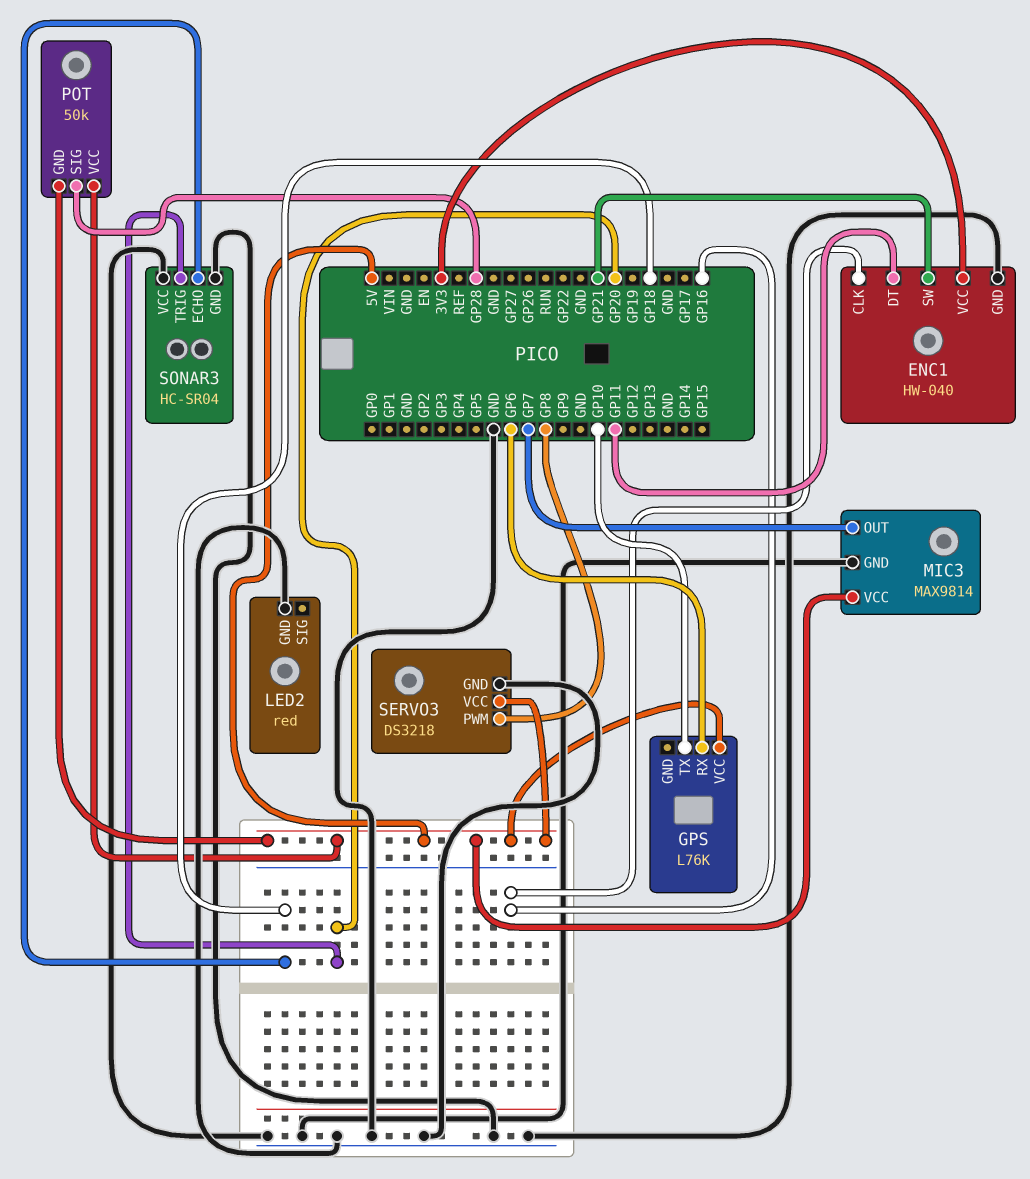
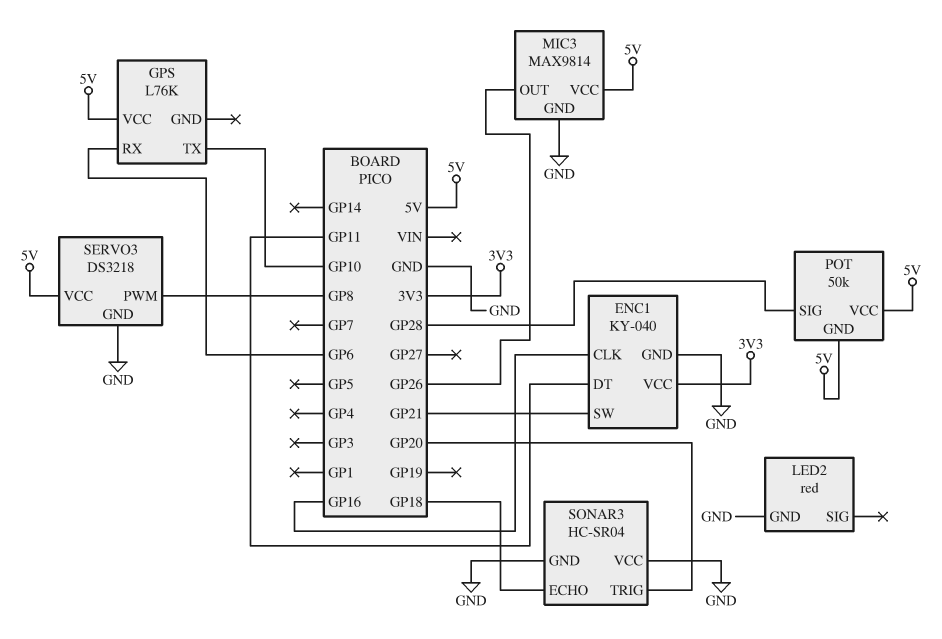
ENC1: HW-040 -> KY-040
MIC3 pin OUT: GP7 -> GP26

